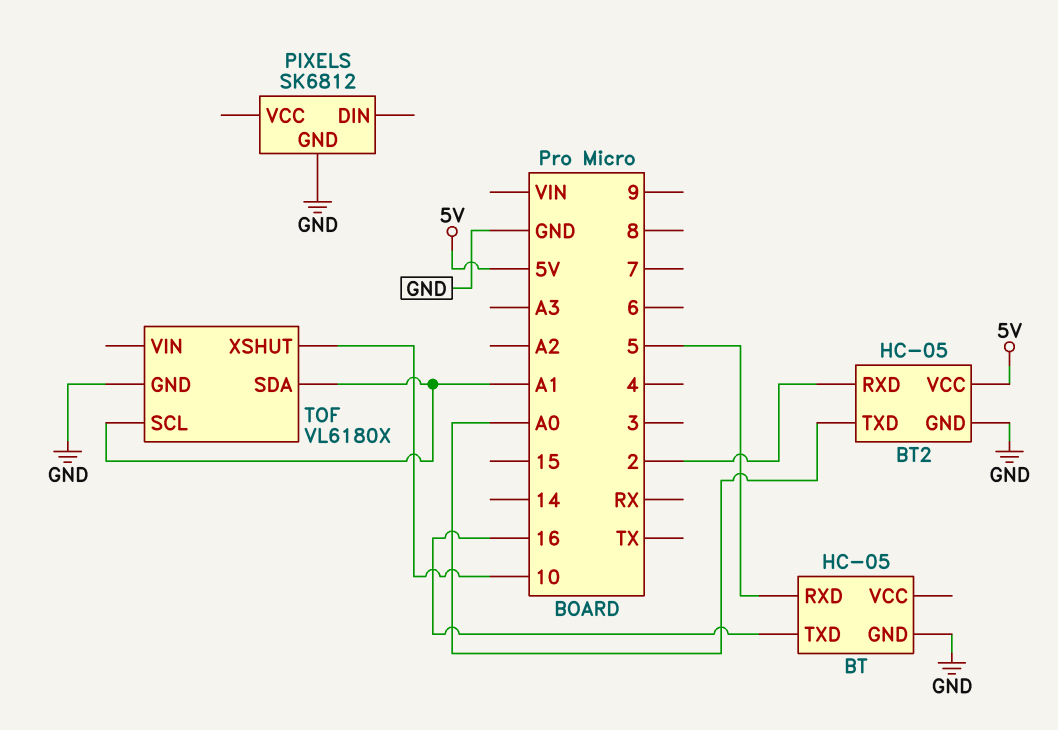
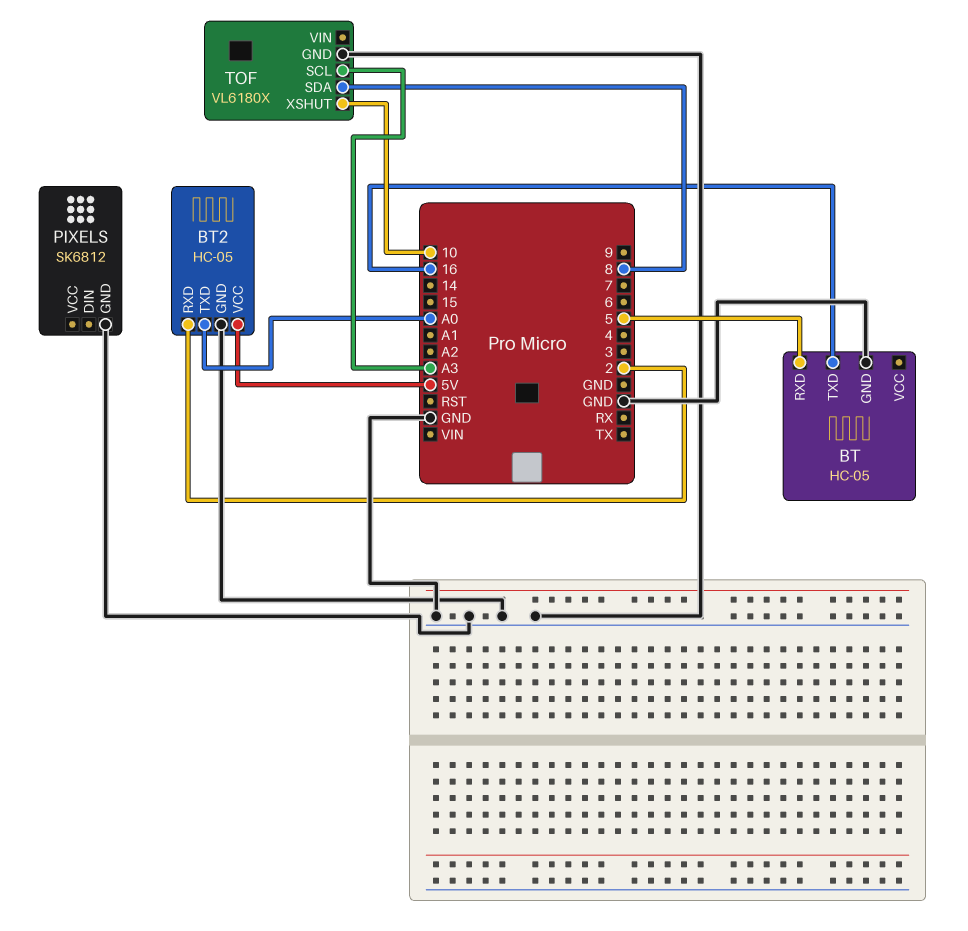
TOF pin SCL: A1 -> A3
TOF pin SDA: A1 -> 8

